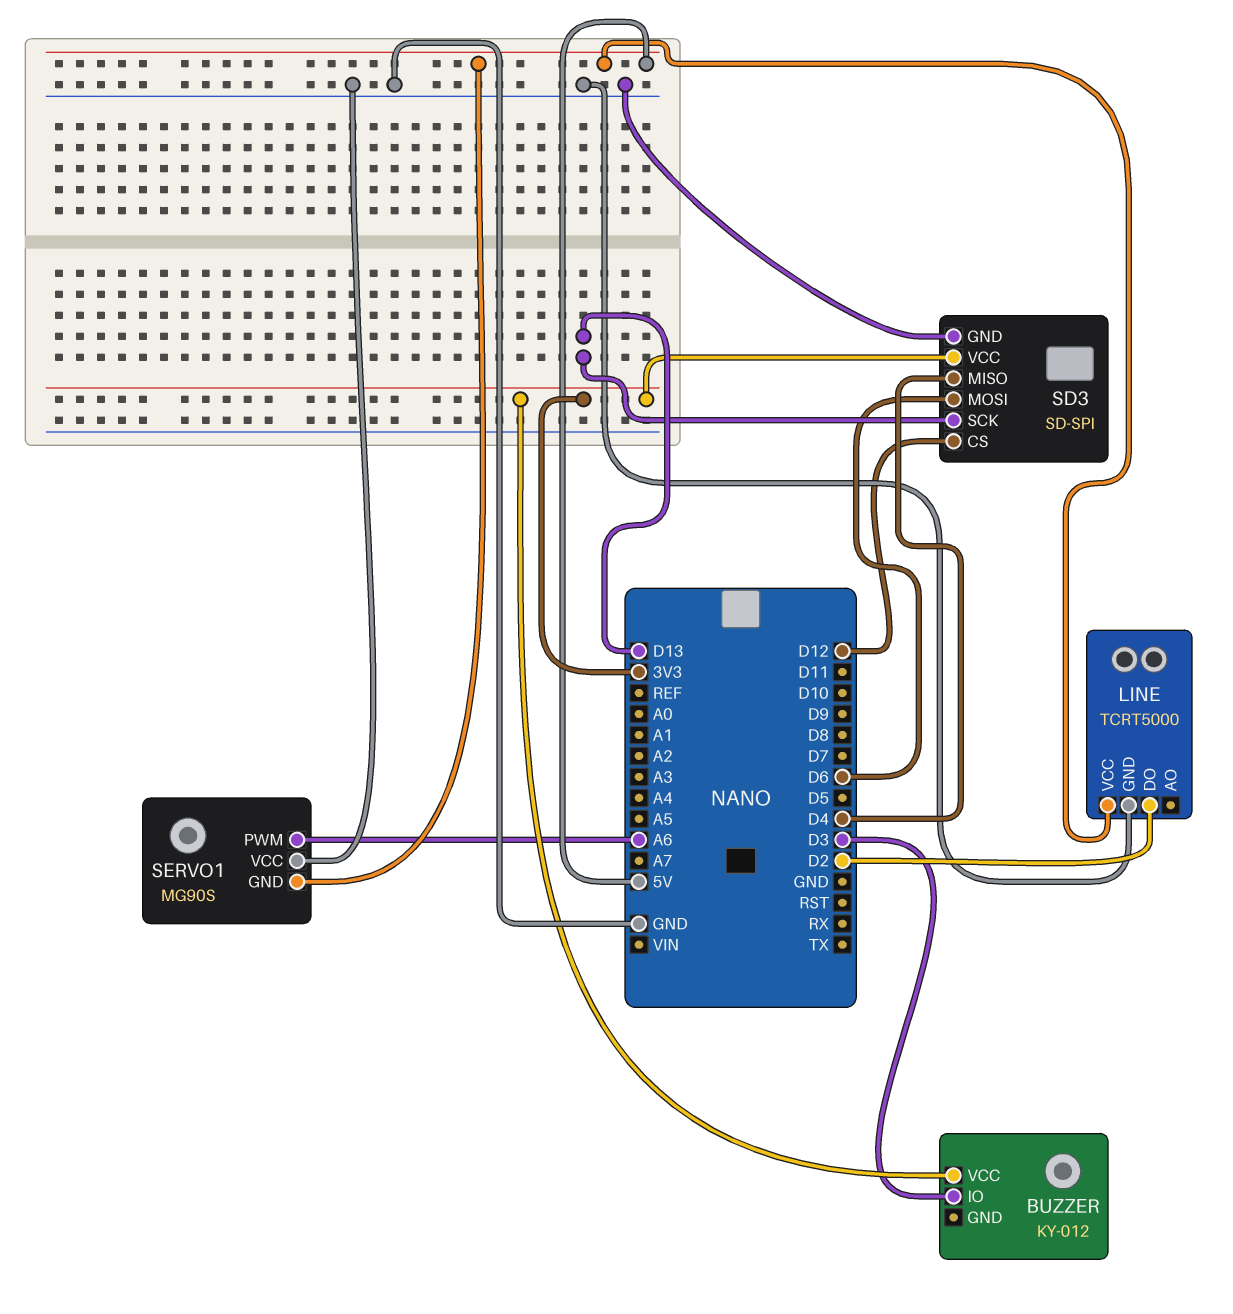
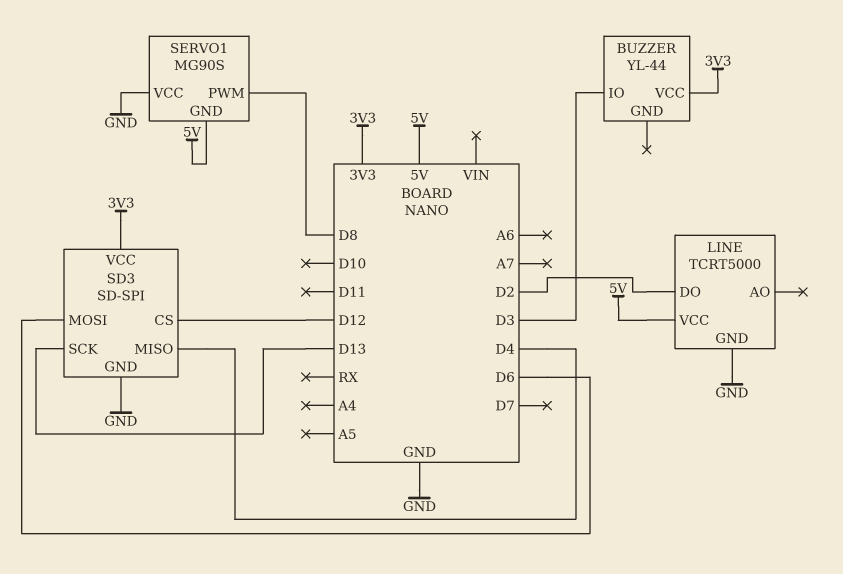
BUZZER: KY-012 -> YL-44
SERVO1 pin PWM: A6 -> D8

